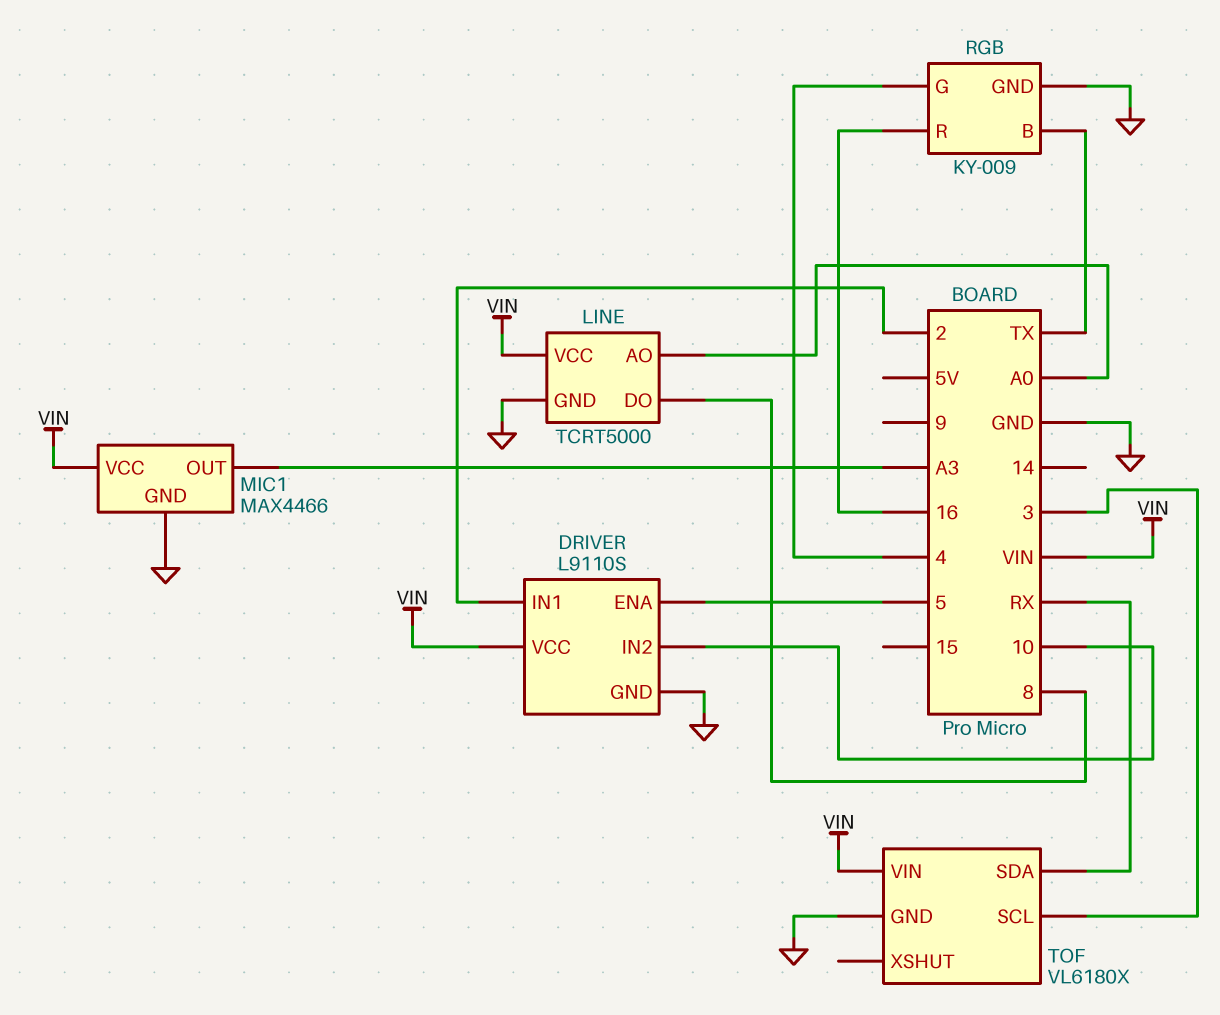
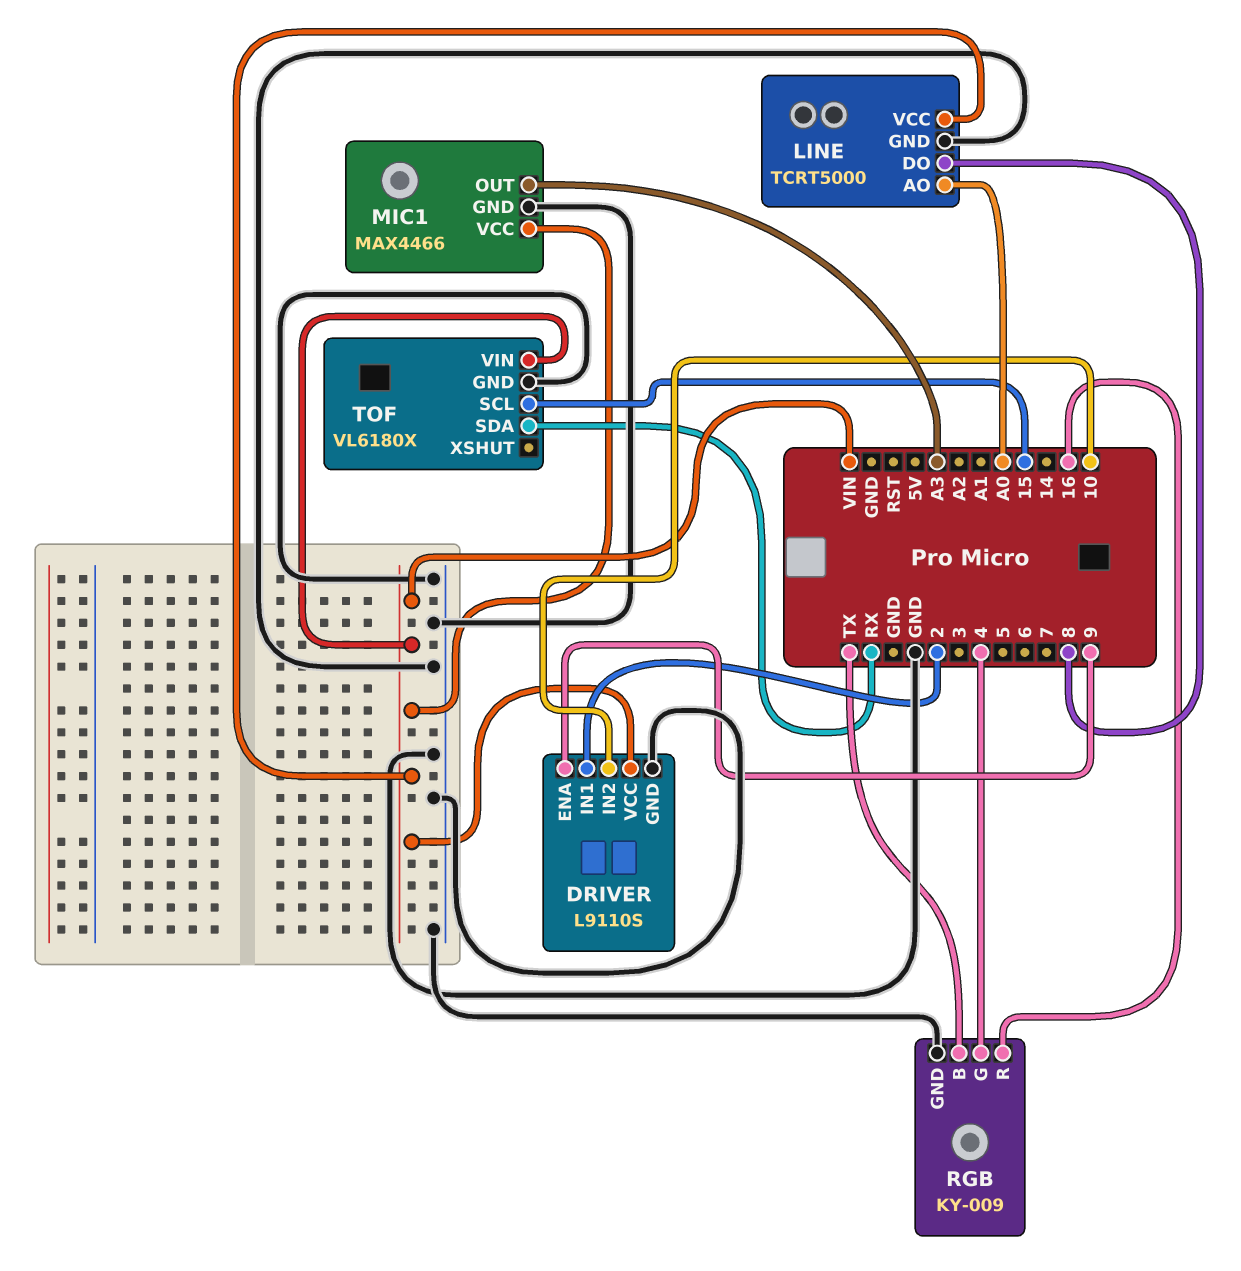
DRIVER pin ENA: 5 -> 9
TOF pin SCL: 3 -> 15

